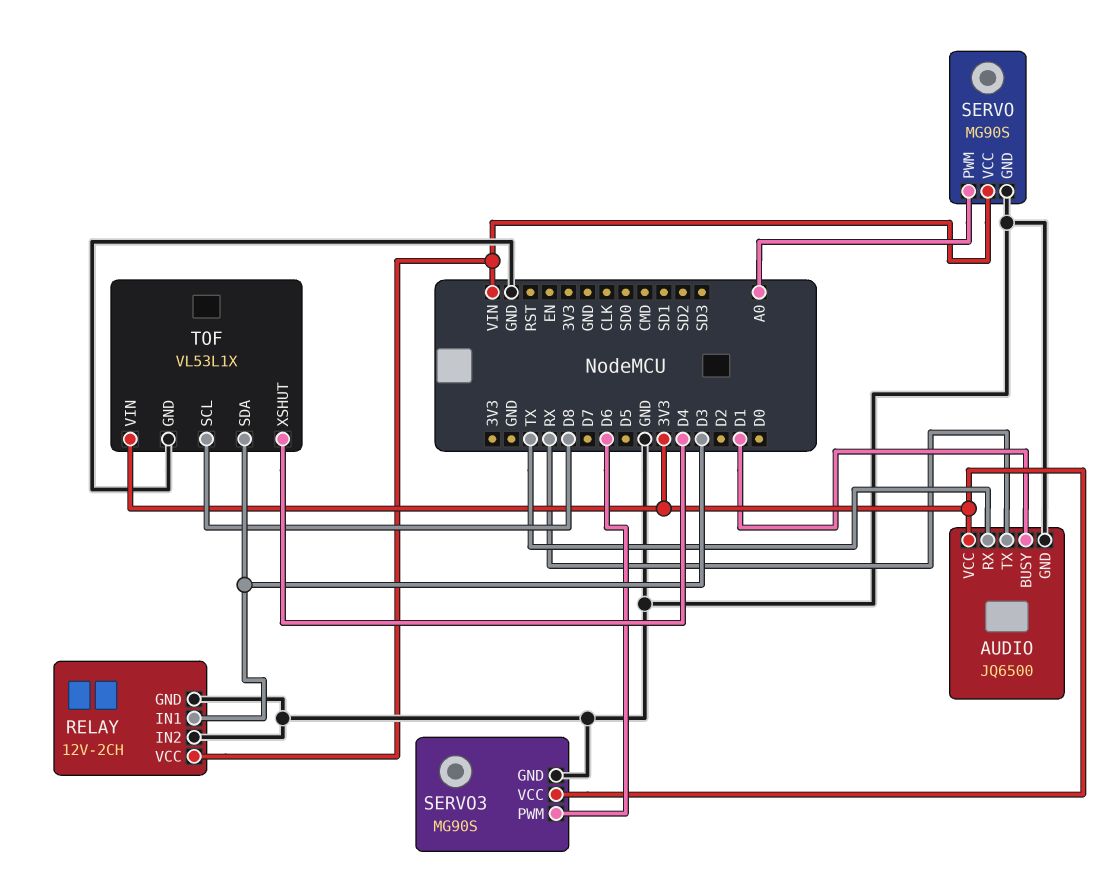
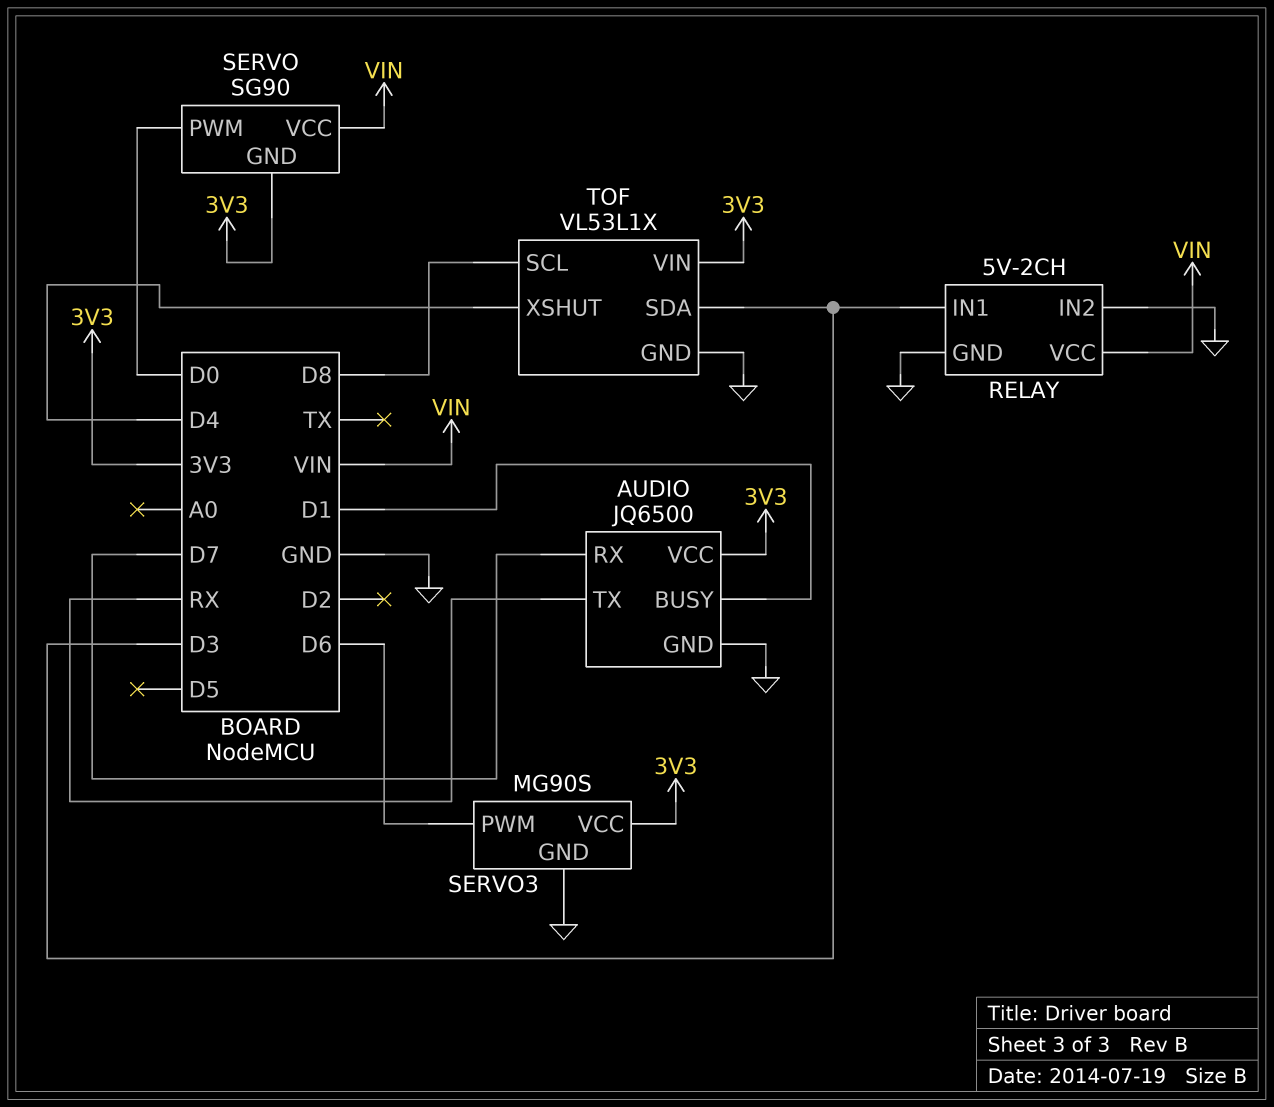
AUDIO pin RX: TX -> D7
RELAY: 12V-2CH -> 5V-2CH
SERVO: MG90S -> SG90
SERVO pin GND: GND -> 3V3
SERVO pin PWM: A0 -> D0

